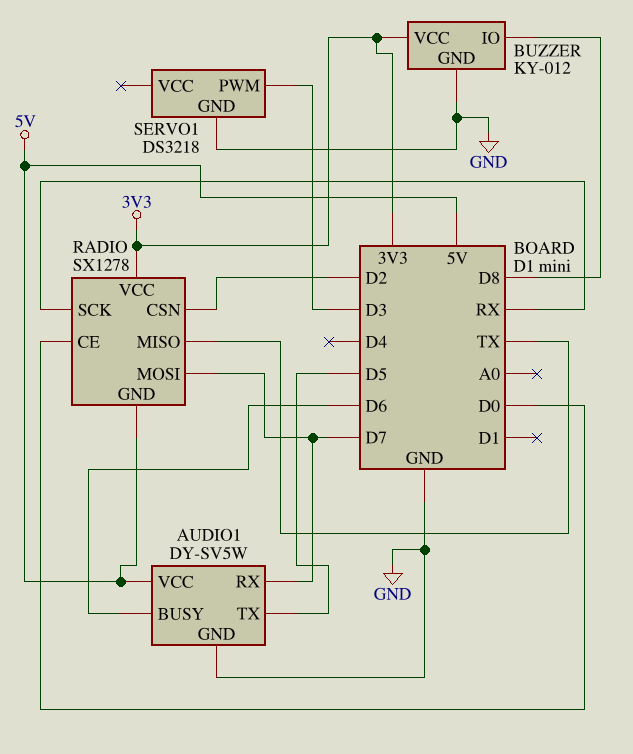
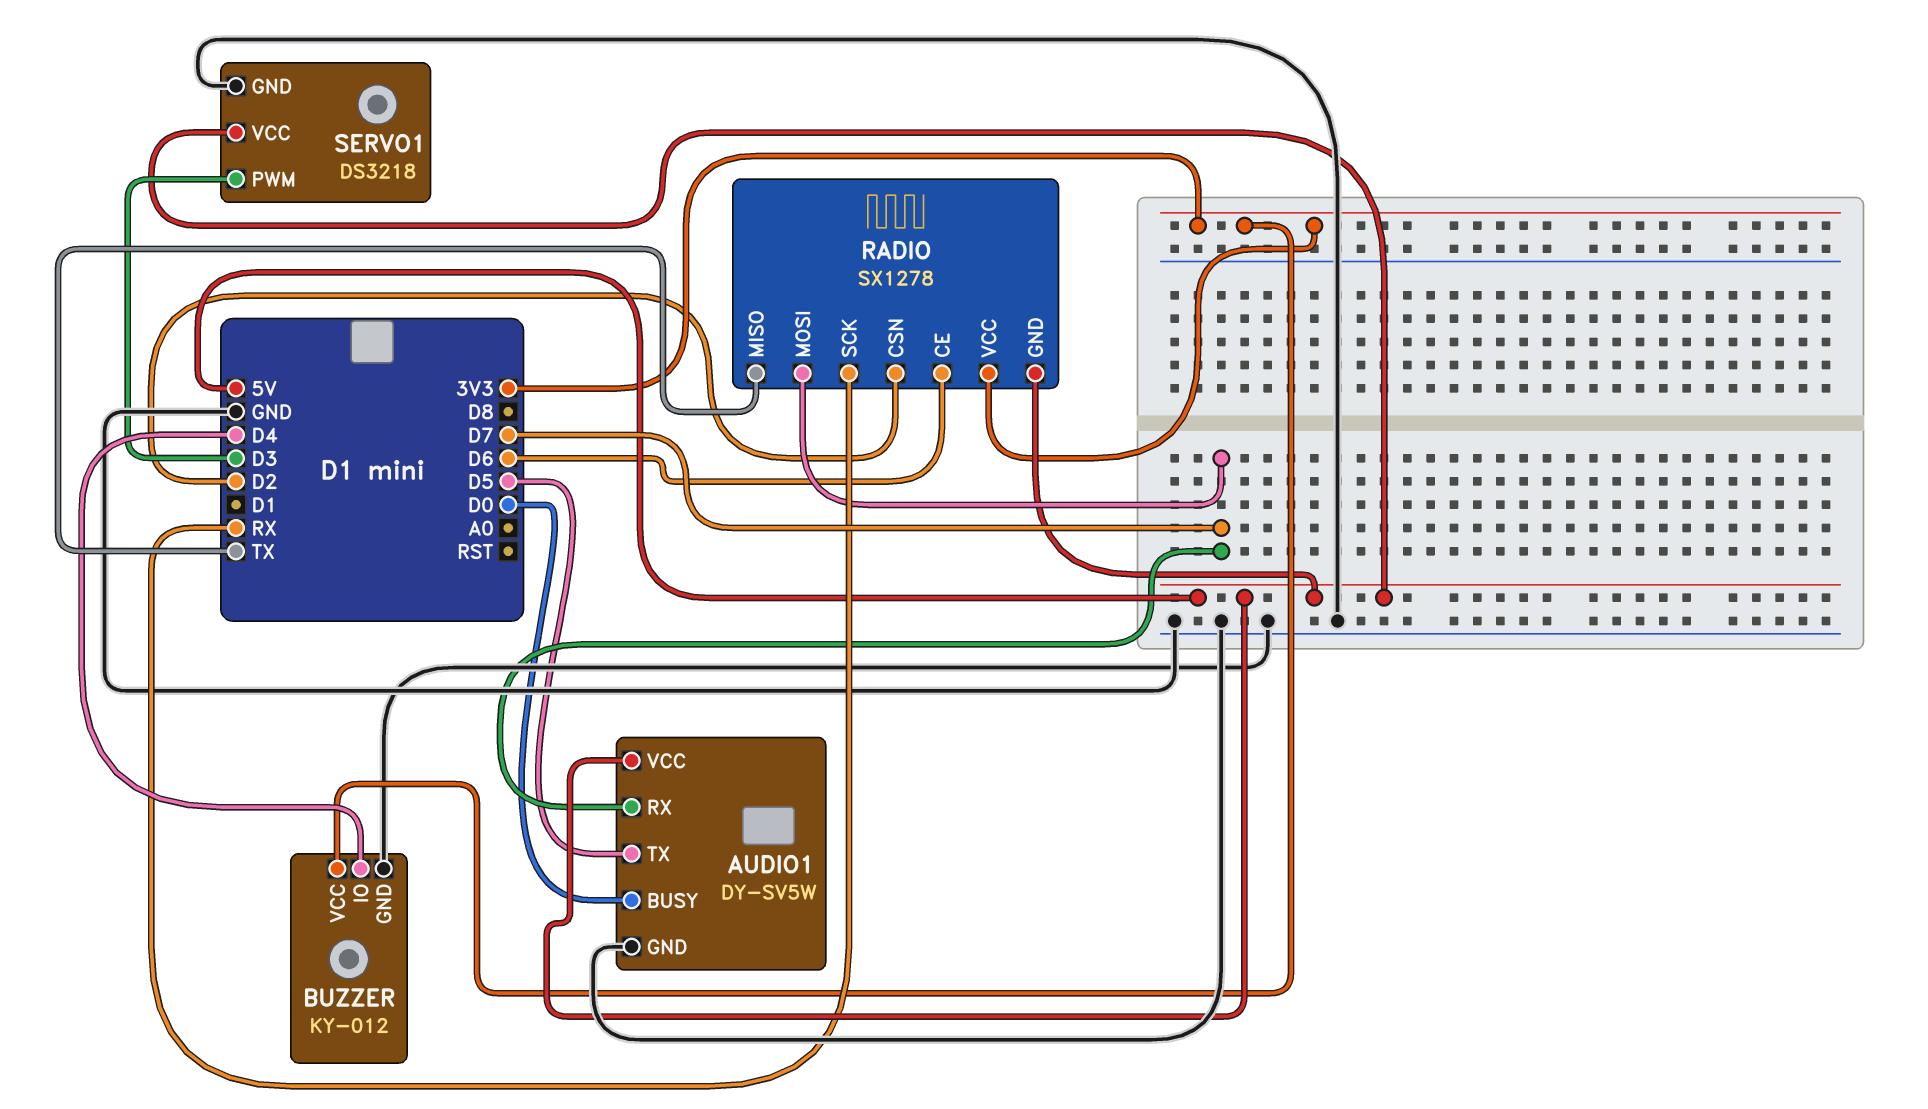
AUDIO1 pin BUSY: D6 -> D0
BUZZER pin IO: D8 -> D4
RADIO pin CE: D0 -> D6
SERVO1 pin VCC: none -> 5V

